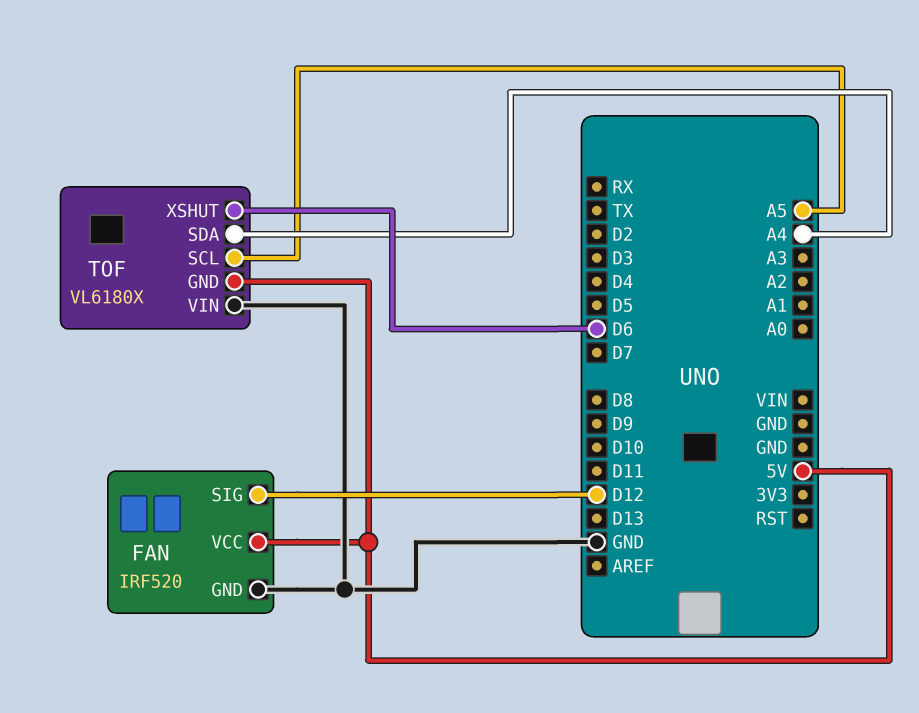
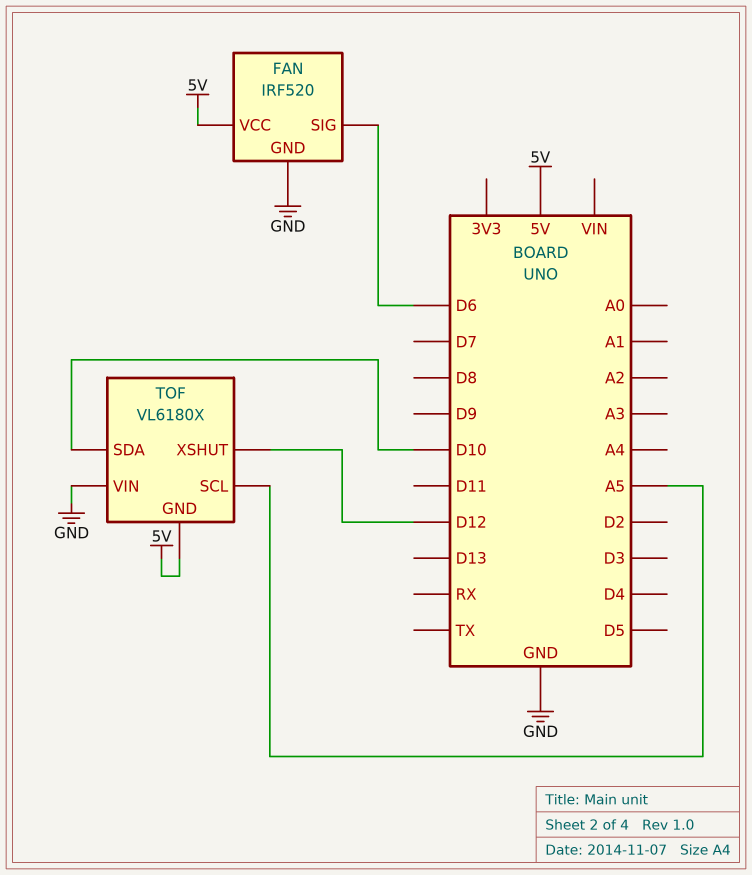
FAN pin SIG: D12 -> D6
TOF pin SDA: A4 -> D10
TOF pin XSHUT: D6 -> D12

